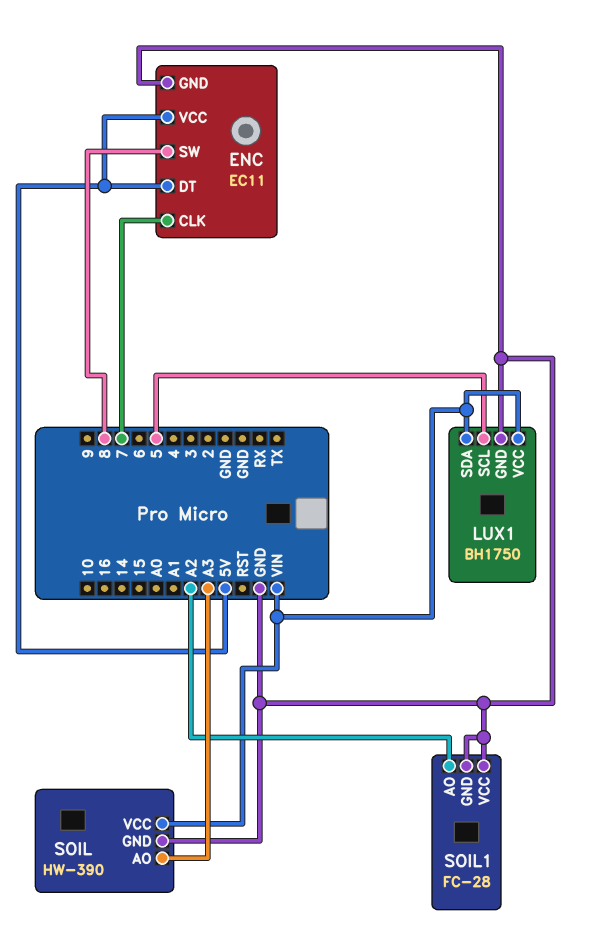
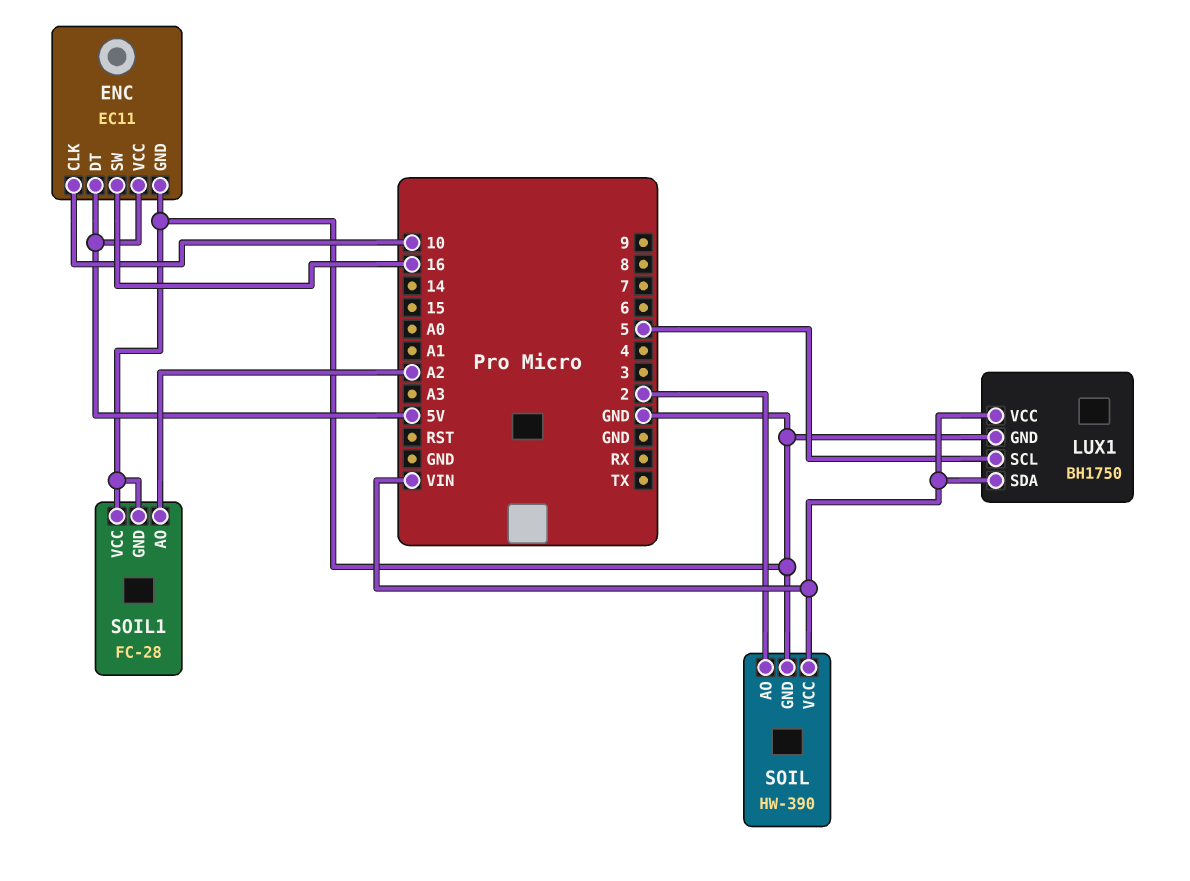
ENC pin CLK: 7 -> 10
ENC pin SW: 8 -> 16
SOIL pin AO: A3 -> 2

